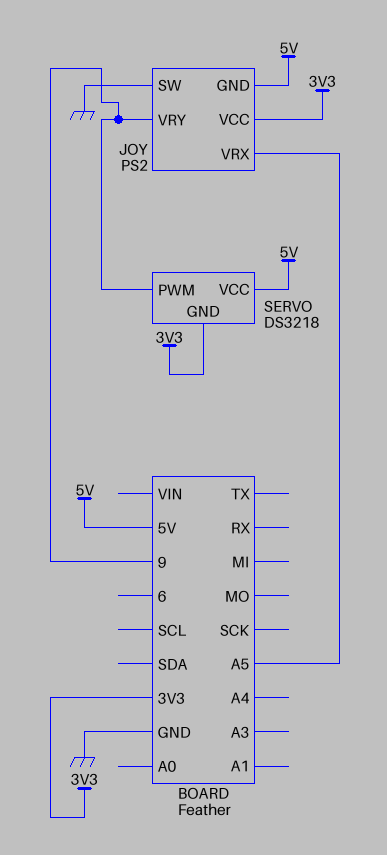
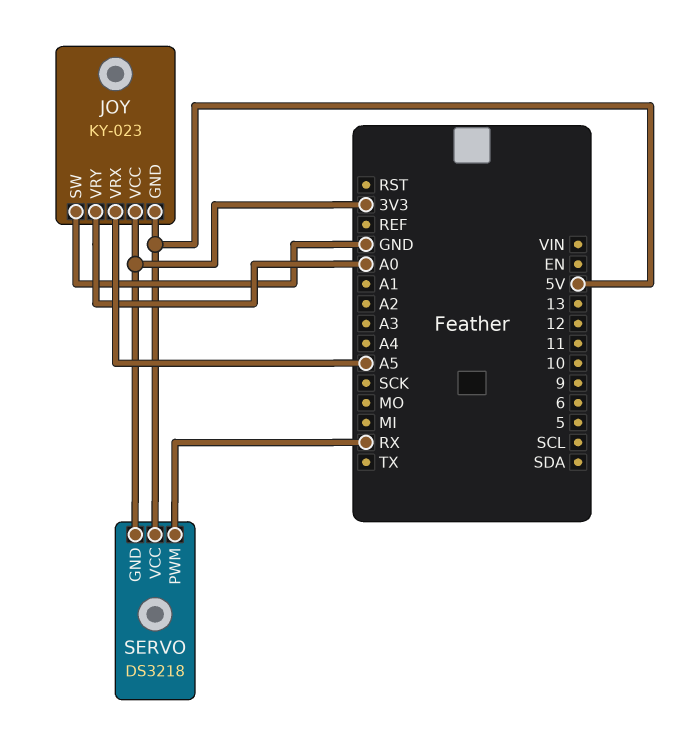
JOY: PS2 -> KY-023
JOY pin VRY: 9 -> A0
SERVO pin PWM: 9 -> RX

